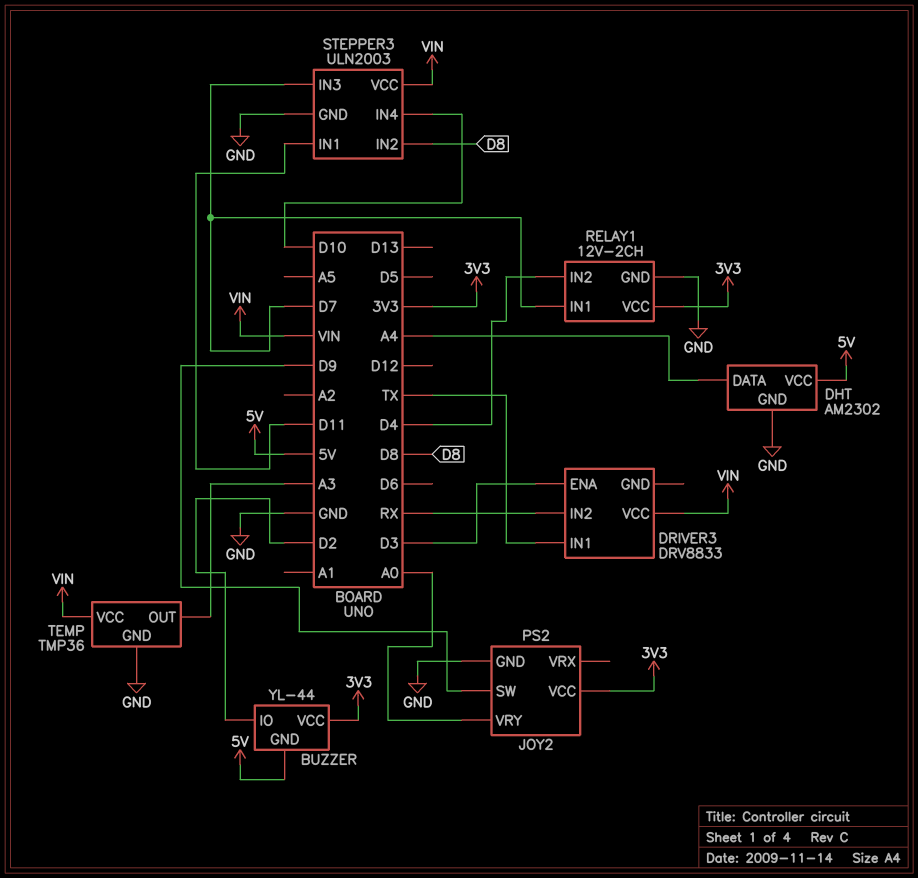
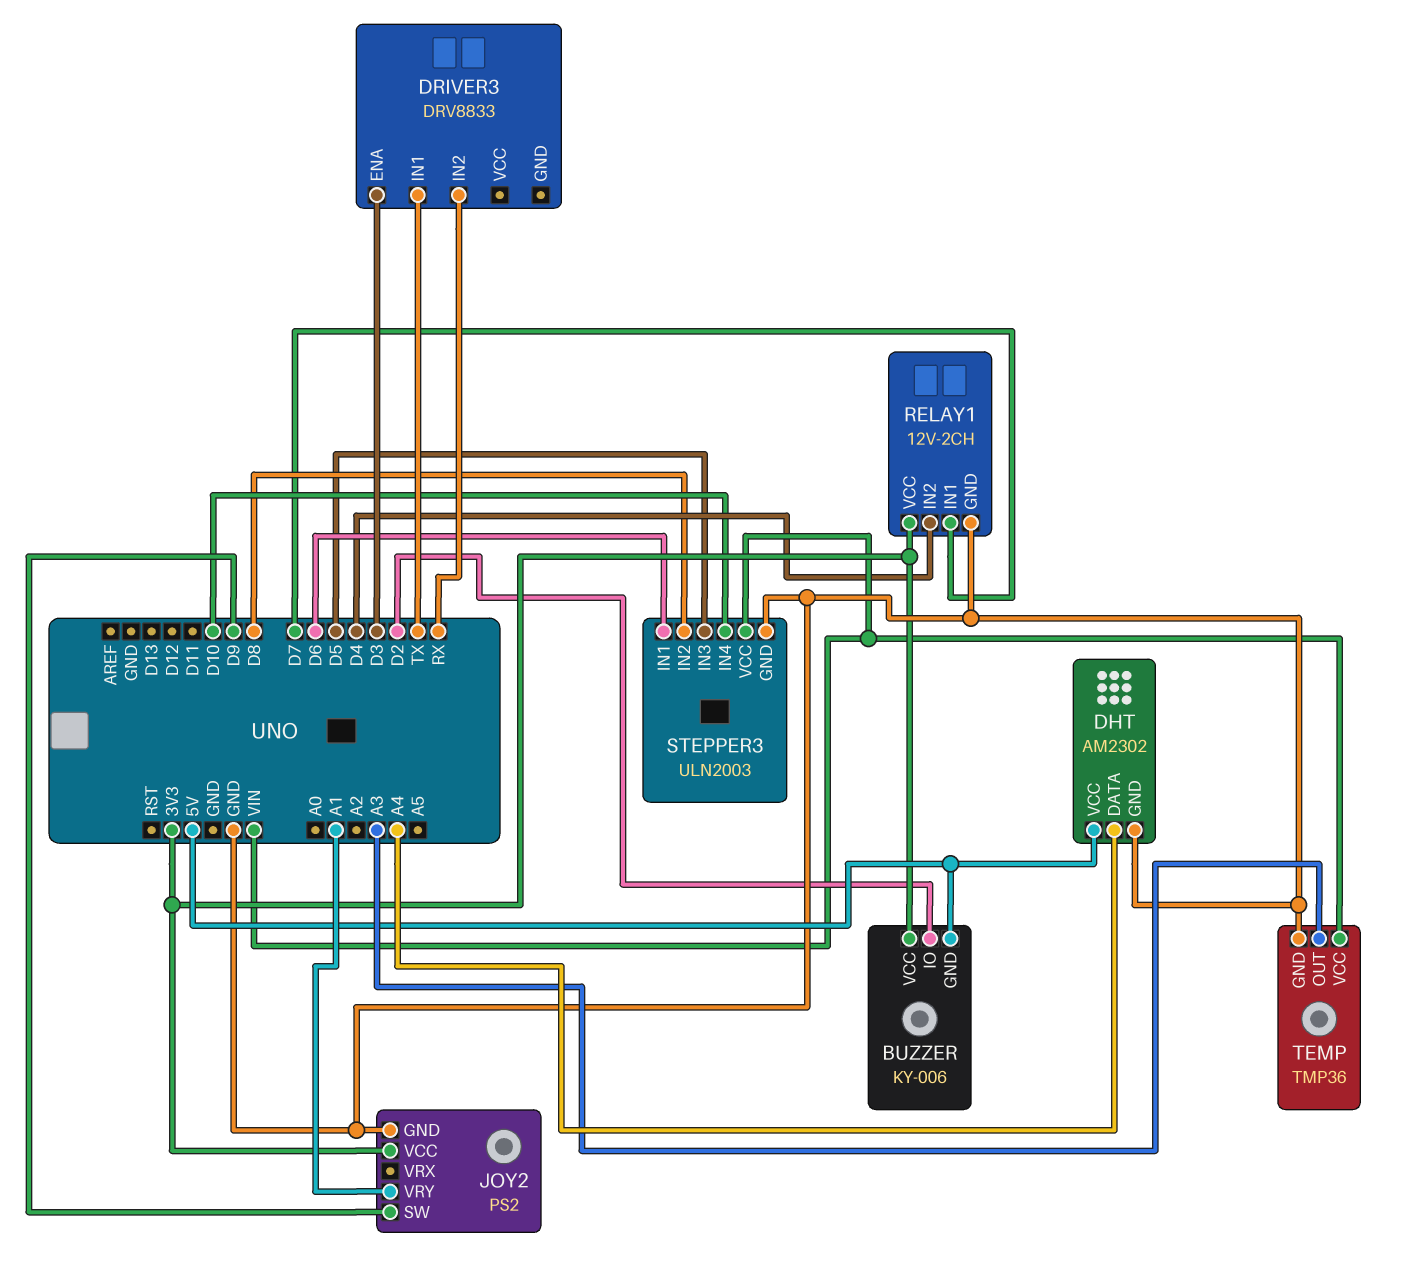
BUZZER: YL-44 -> KY-006
DRIVER3 pin VCC: VIN -> none
JOY2 pin VRY: A0 -> A1
STEPPER3 pin IN1: D11 -> D6
STEPPER3 pin IN3: D7 -> D5

